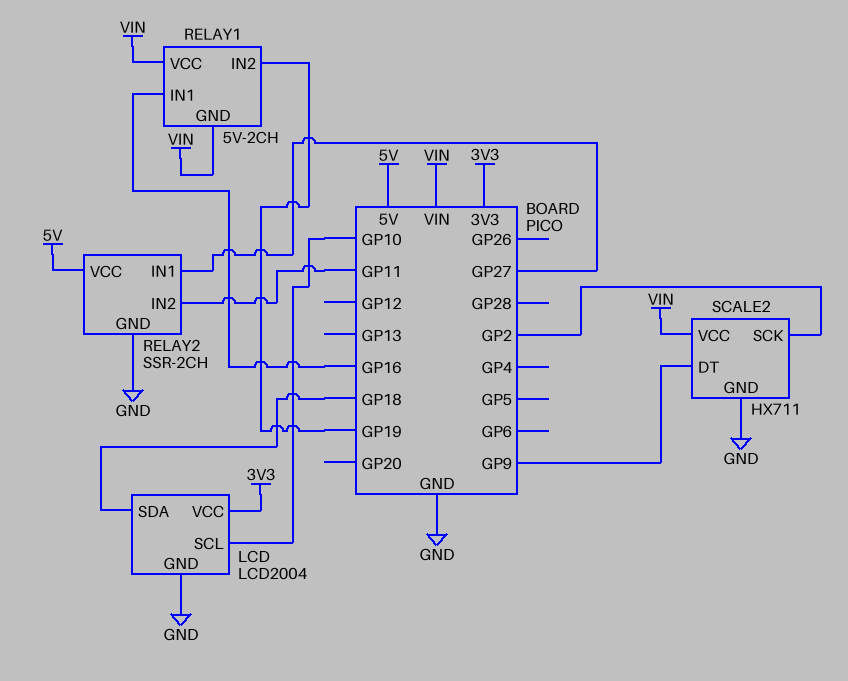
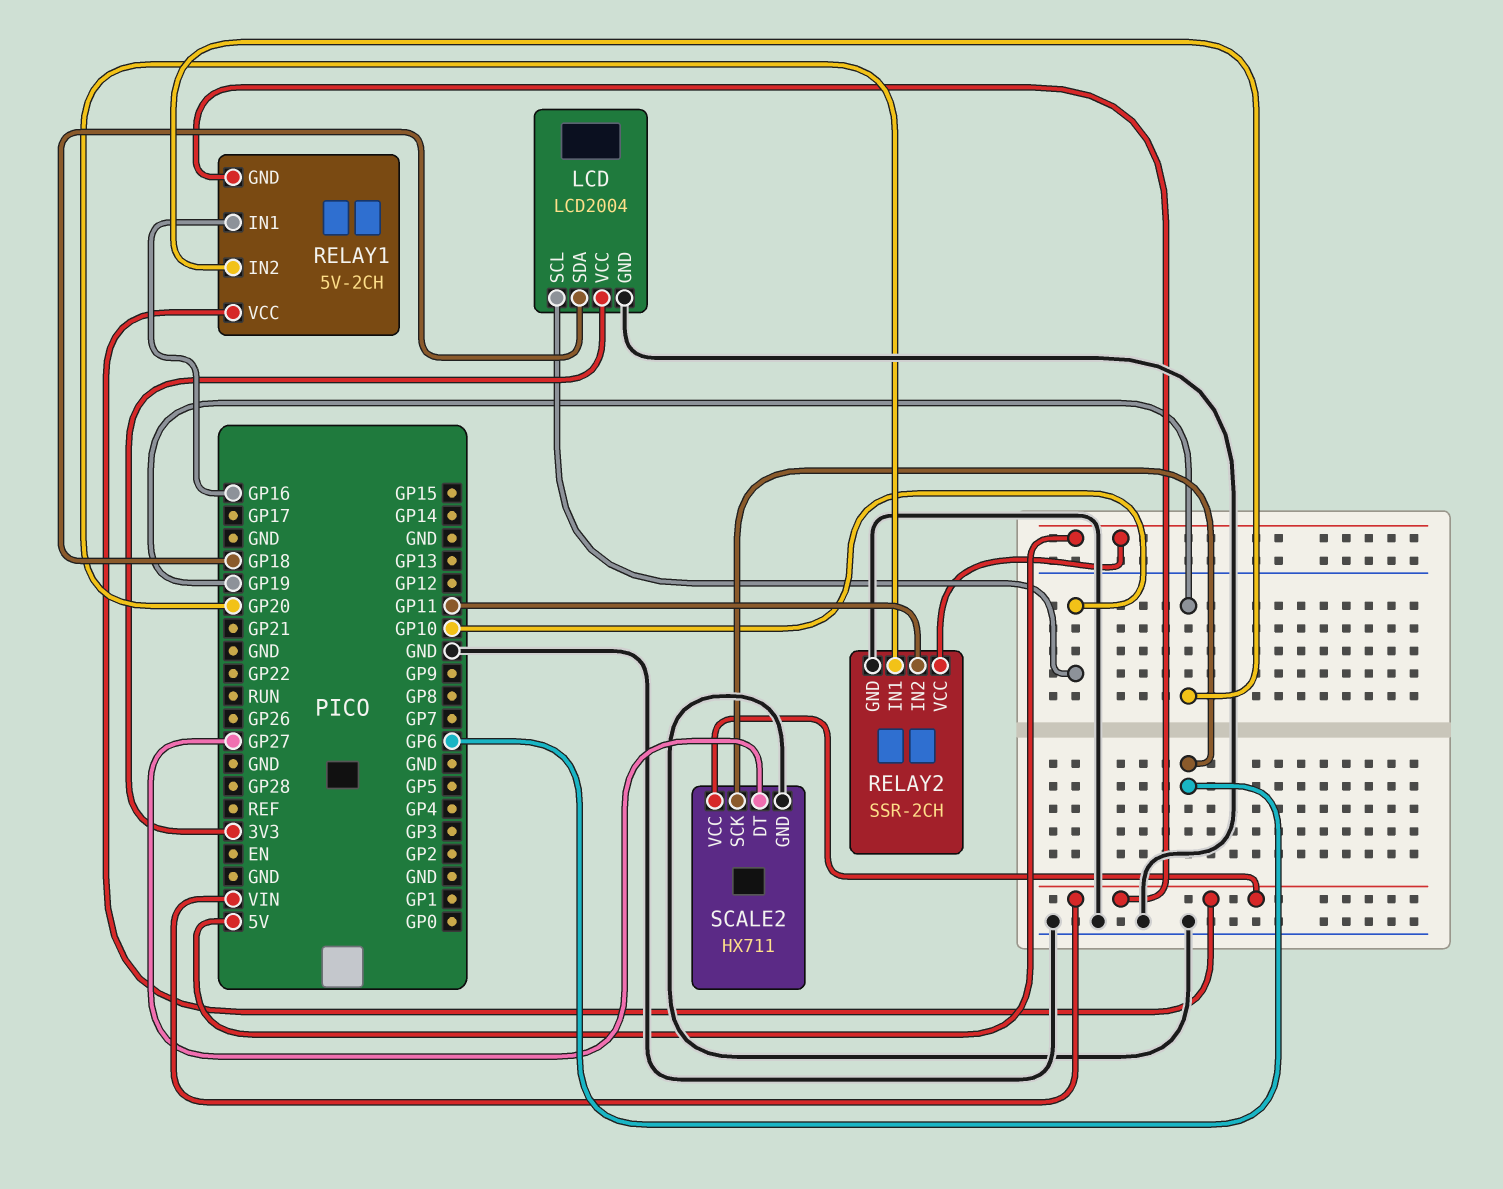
RELAY2 pin IN1: GP27 -> GP20
SCALE2 pin DT: GP9 -> GP27
SCALE2 pin SCK: GP2 -> GP6

